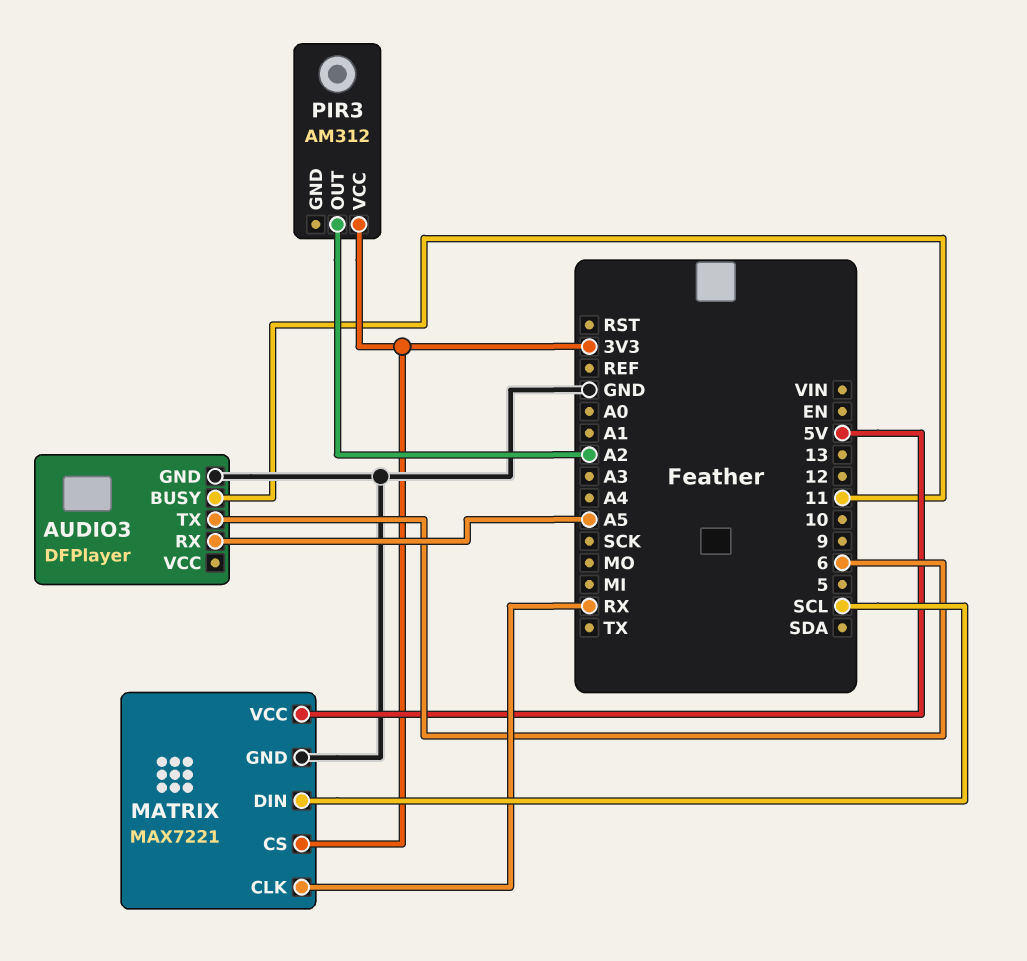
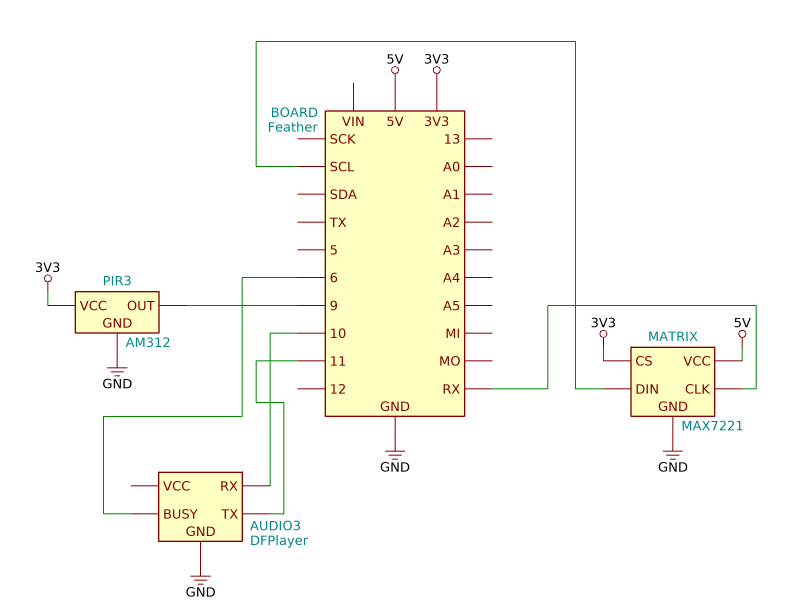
AUDIO3 pin BUSY: 11 -> 6
AUDIO3 pin RX: A5 -> 10
AUDIO3 pin TX: 6 -> 11
PIR3 pin GND: none -> GND
PIR3 pin OUT: A2 -> 9

